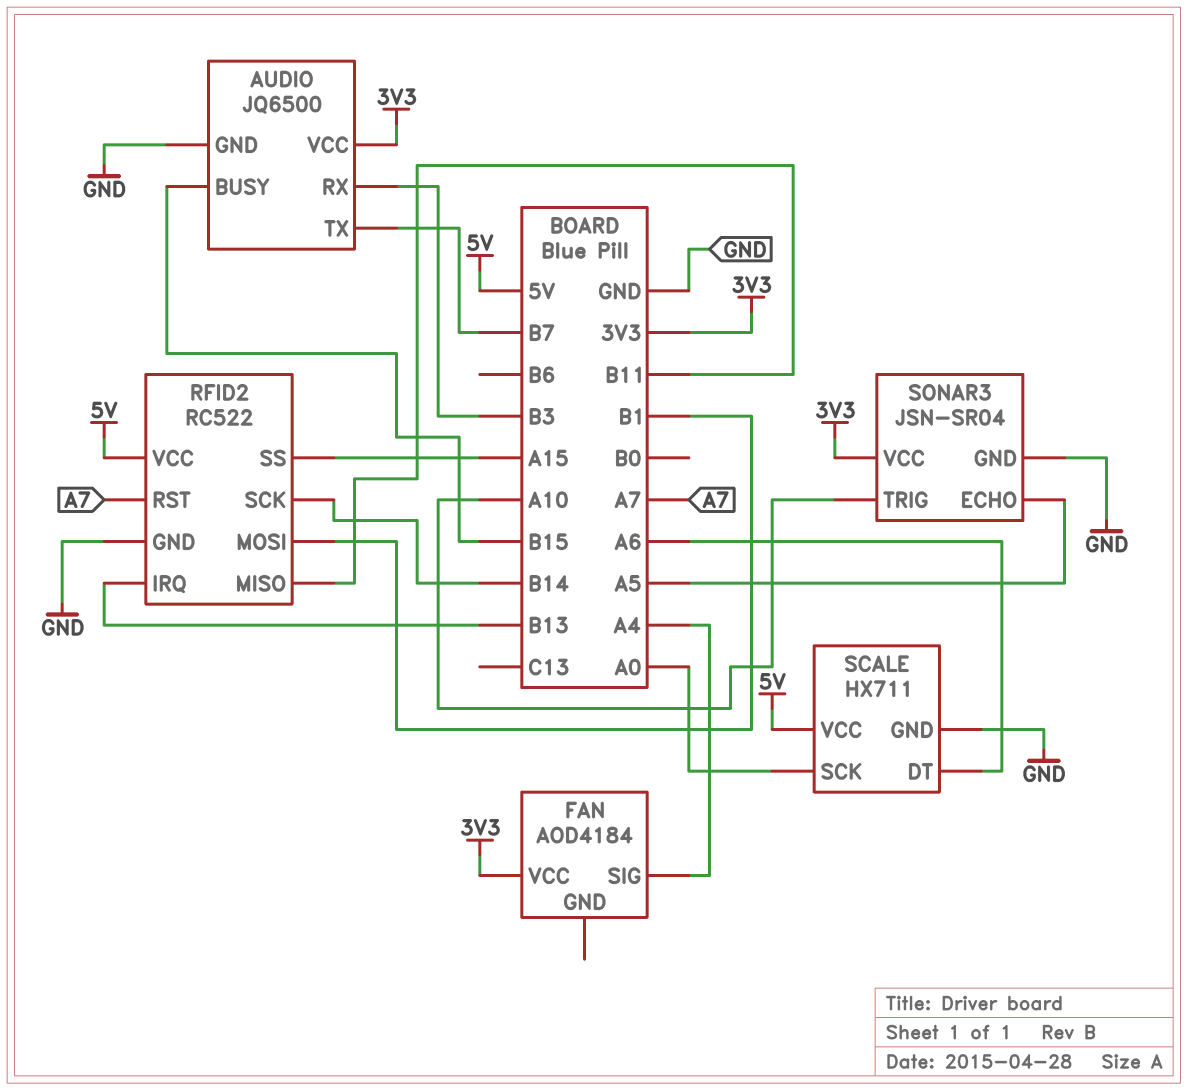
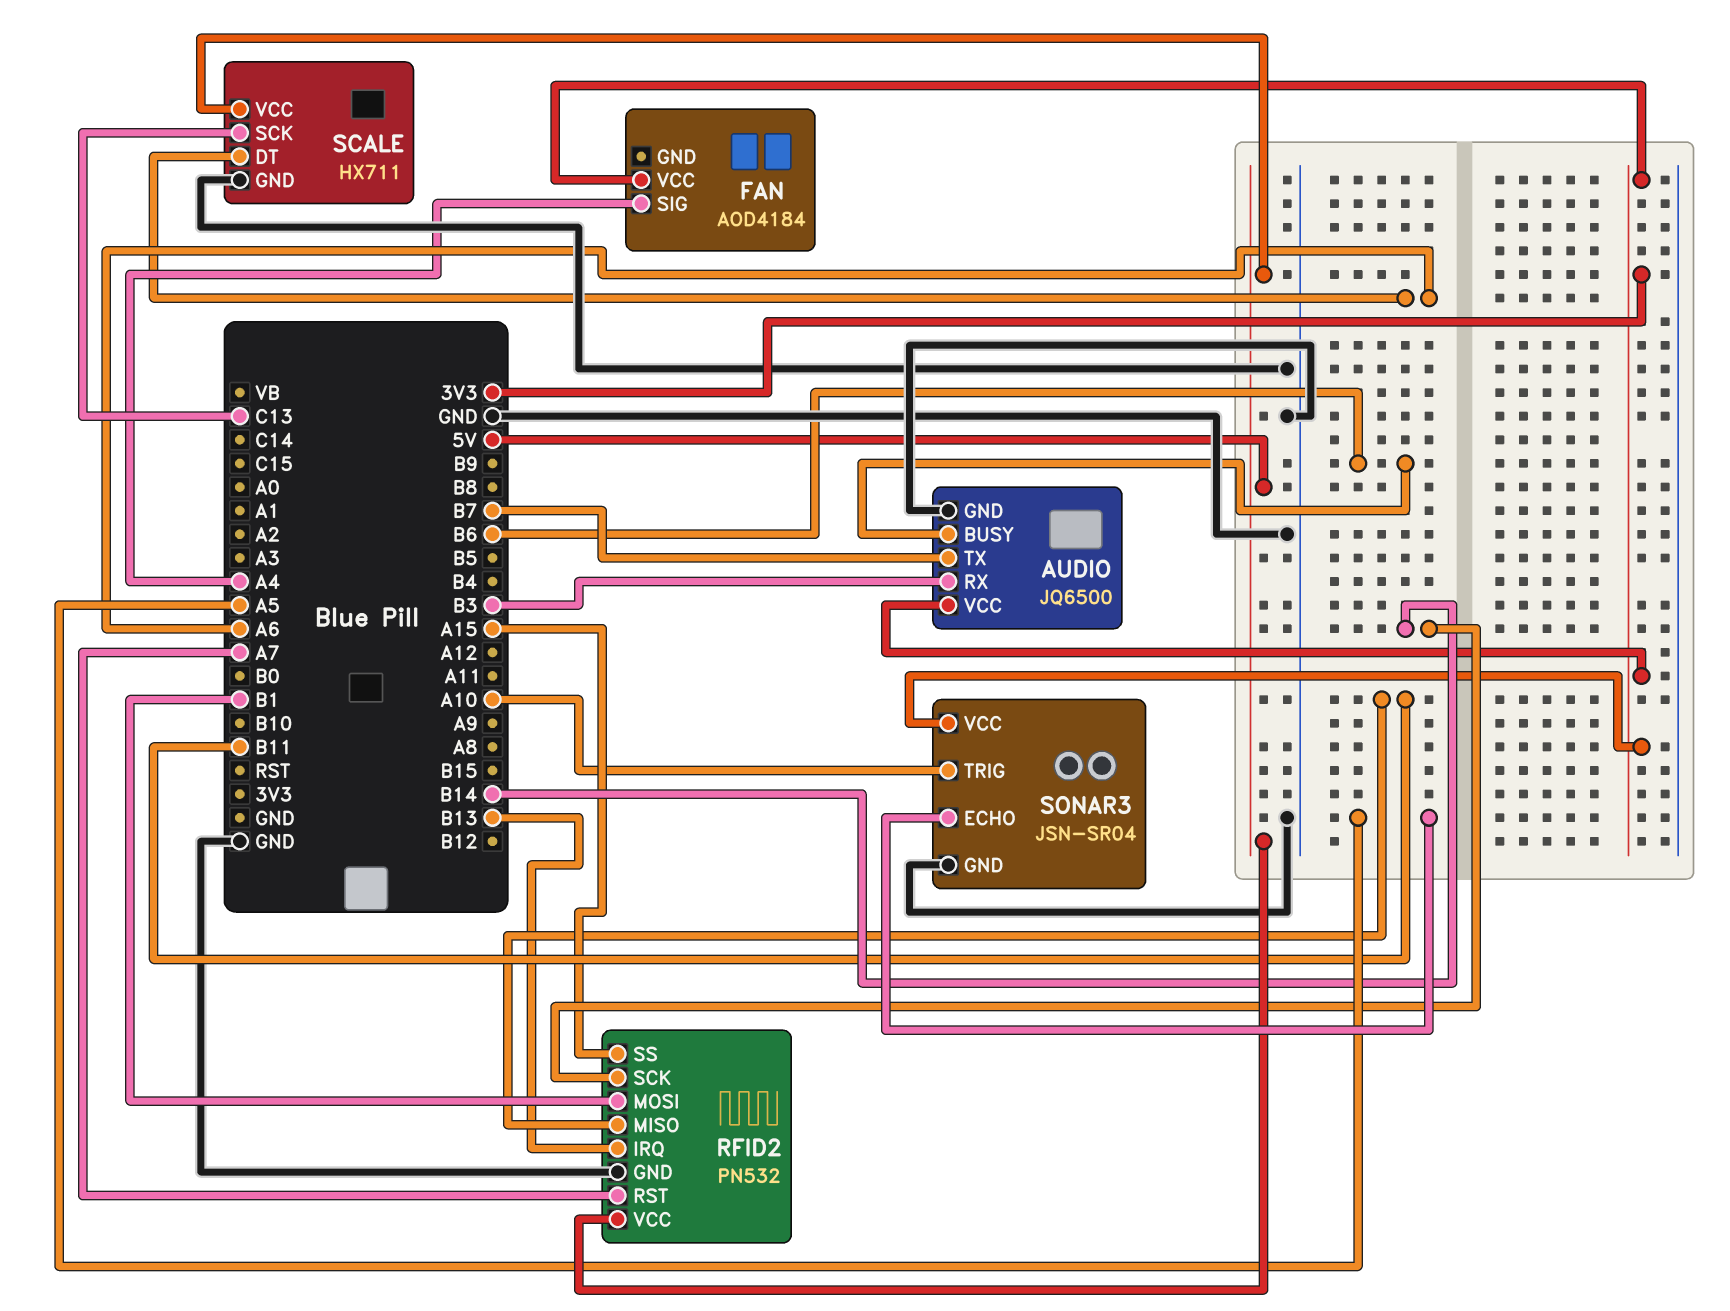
AUDIO pin BUSY: B15 -> B6
RFID2: RC522 -> PN532
SCALE pin SCK: A0 -> C13

